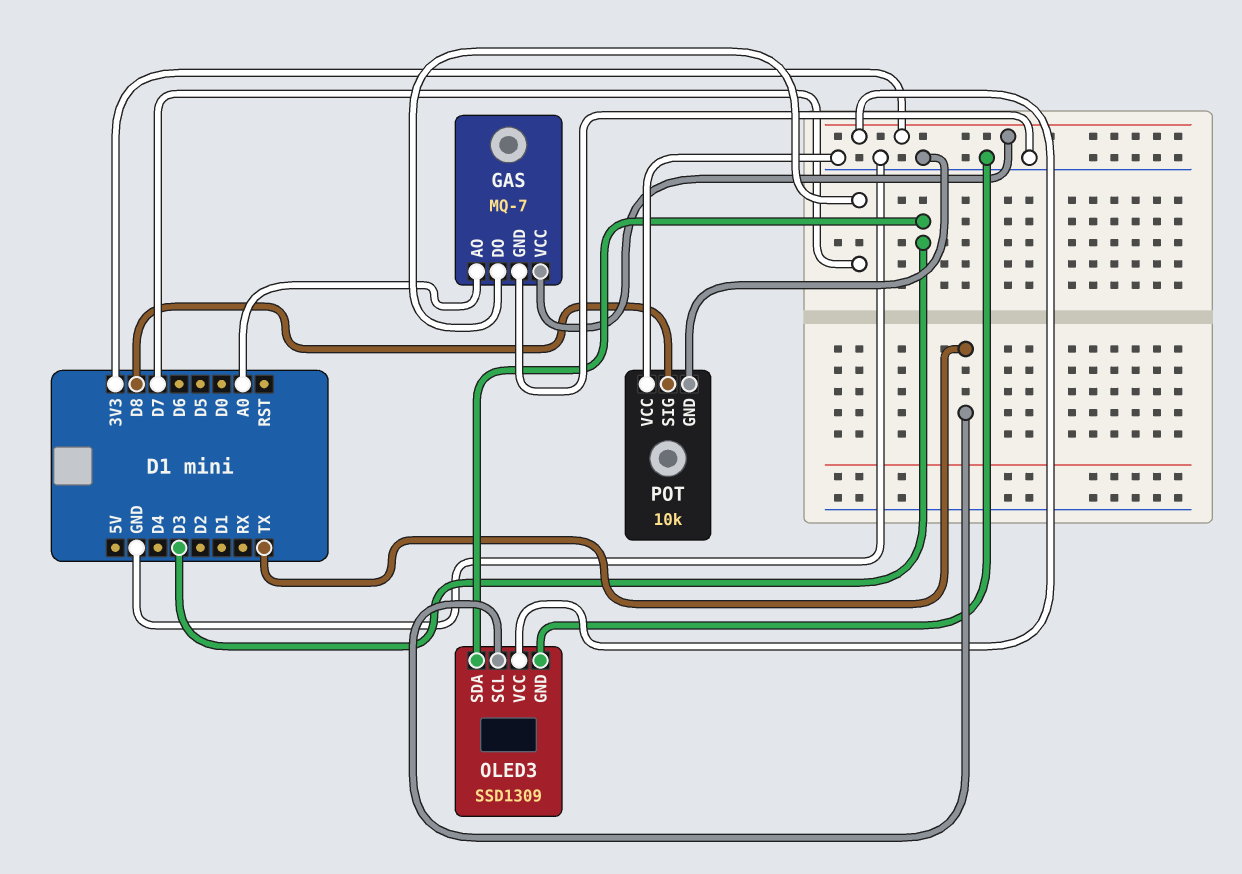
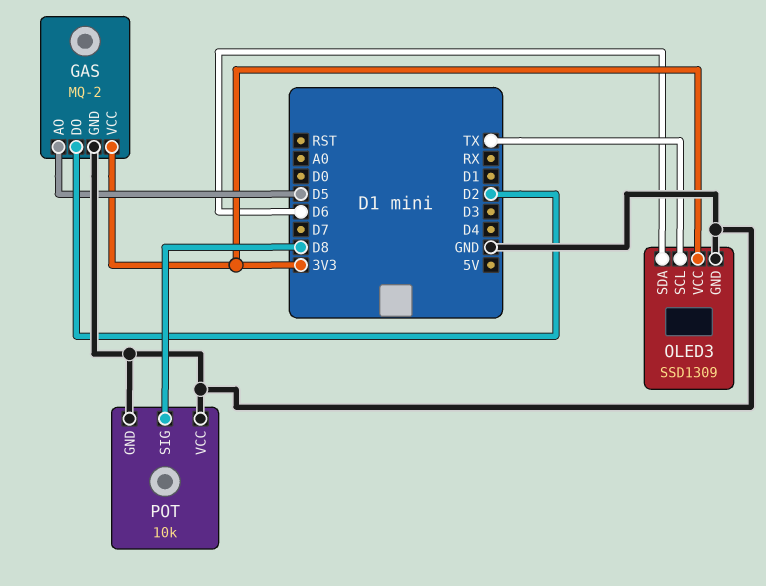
GAS: MQ-7 -> MQ-2
GAS pin AO: A0 -> D5
GAS pin DO: D7 -> D2
OLED3 pin SDA: D3 -> D6

